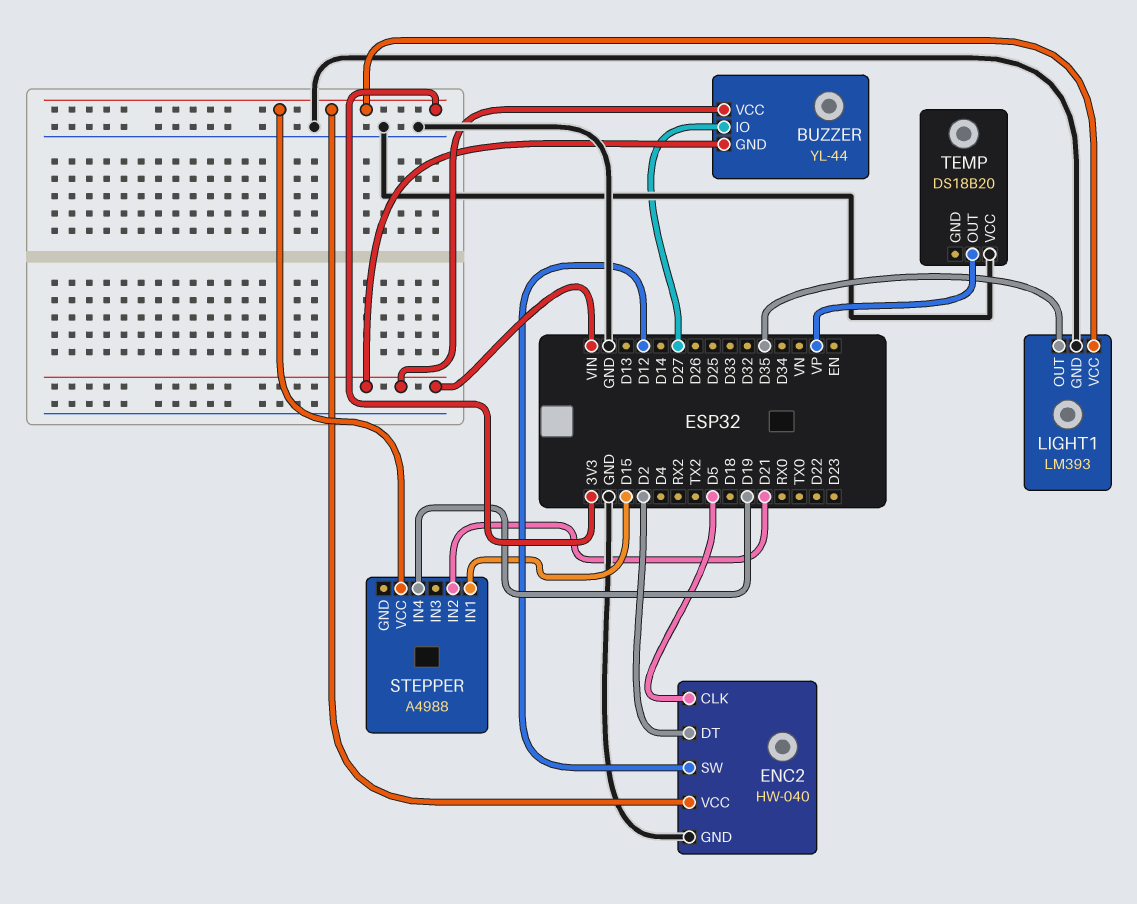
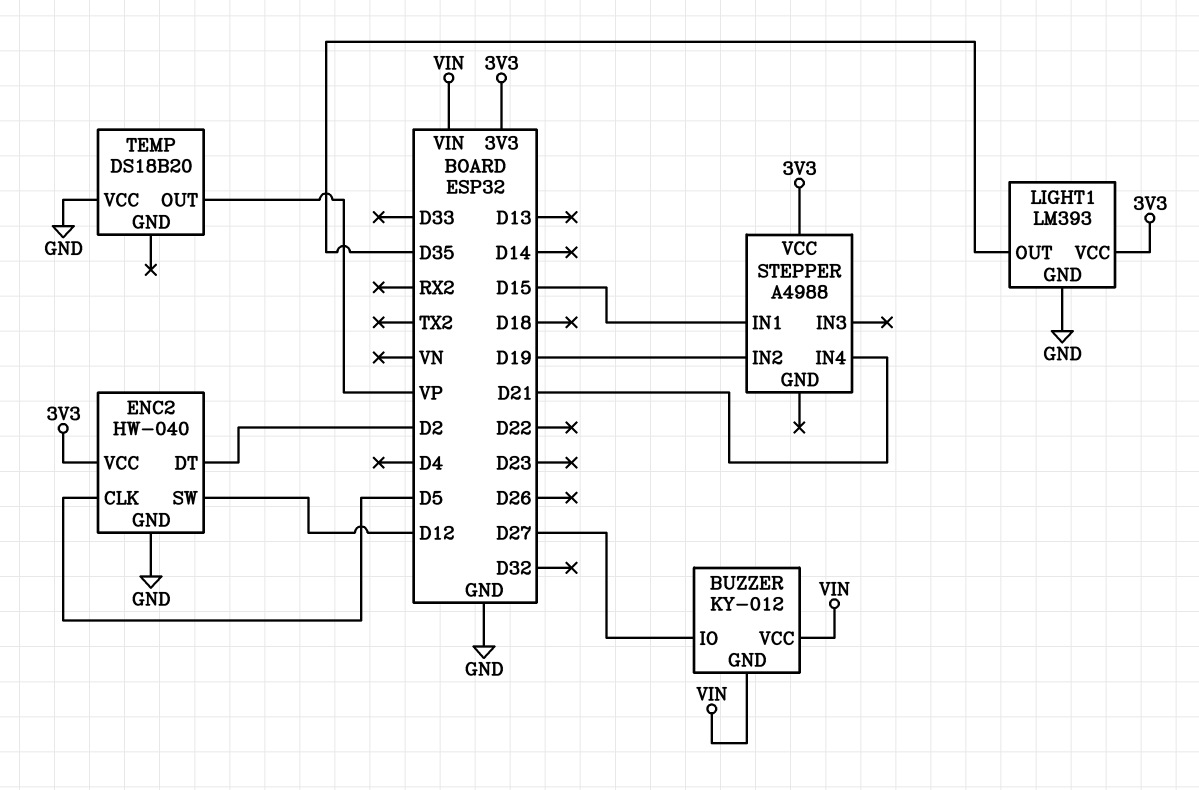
BUZZER: YL-44 -> KY-012
STEPPER pin IN2: D21 -> D19
STEPPER pin IN4: D19 -> D21

